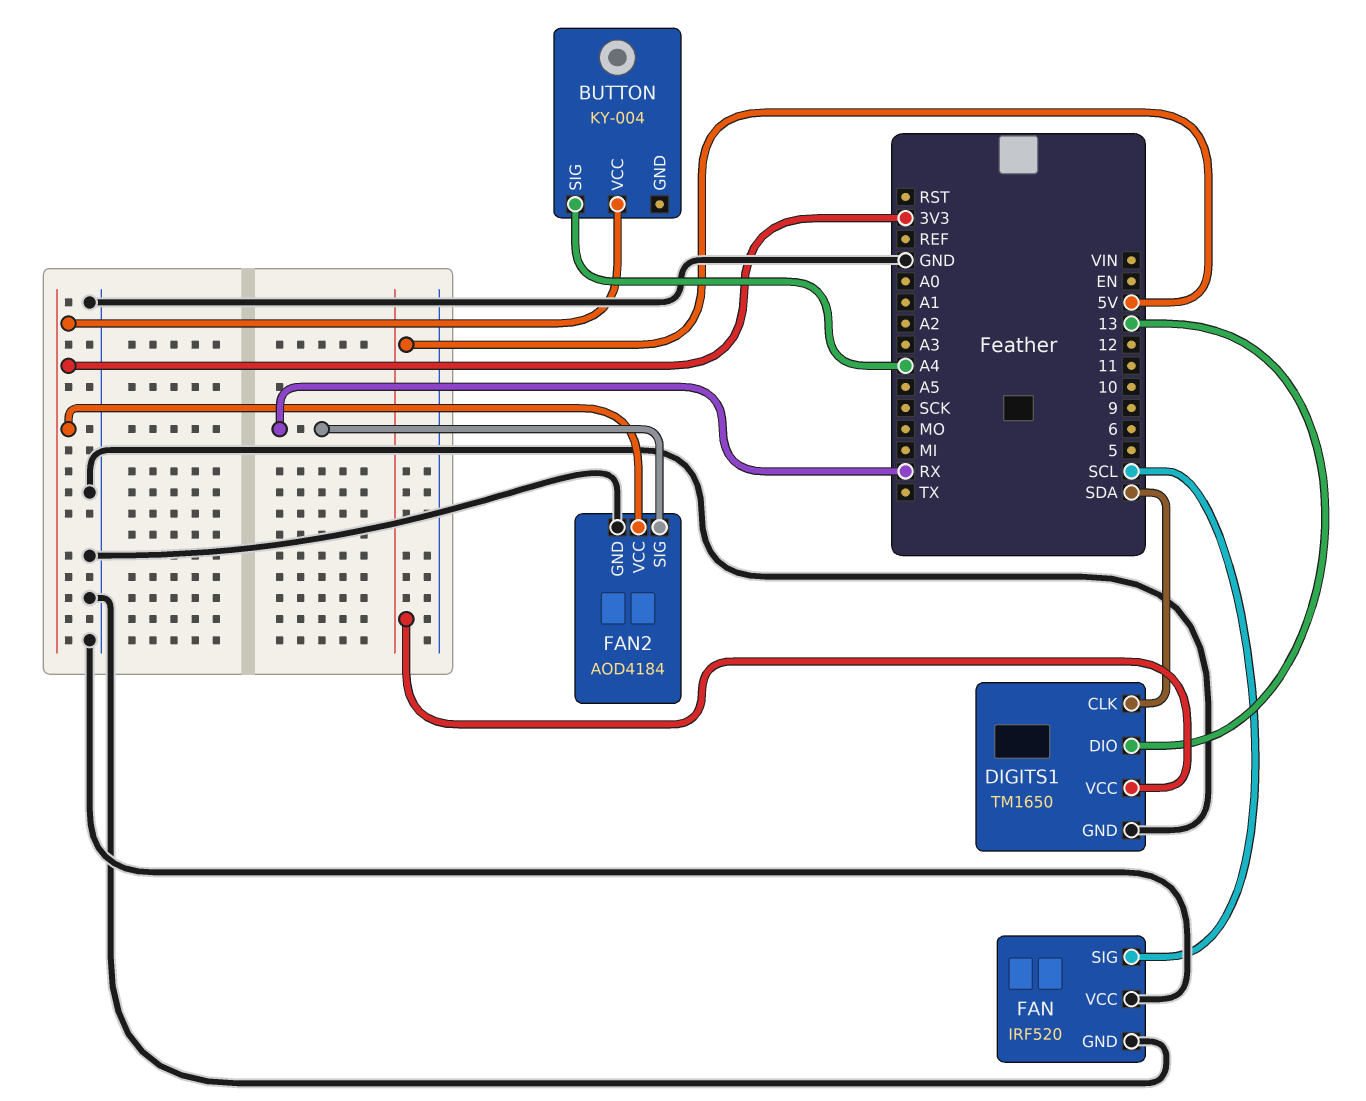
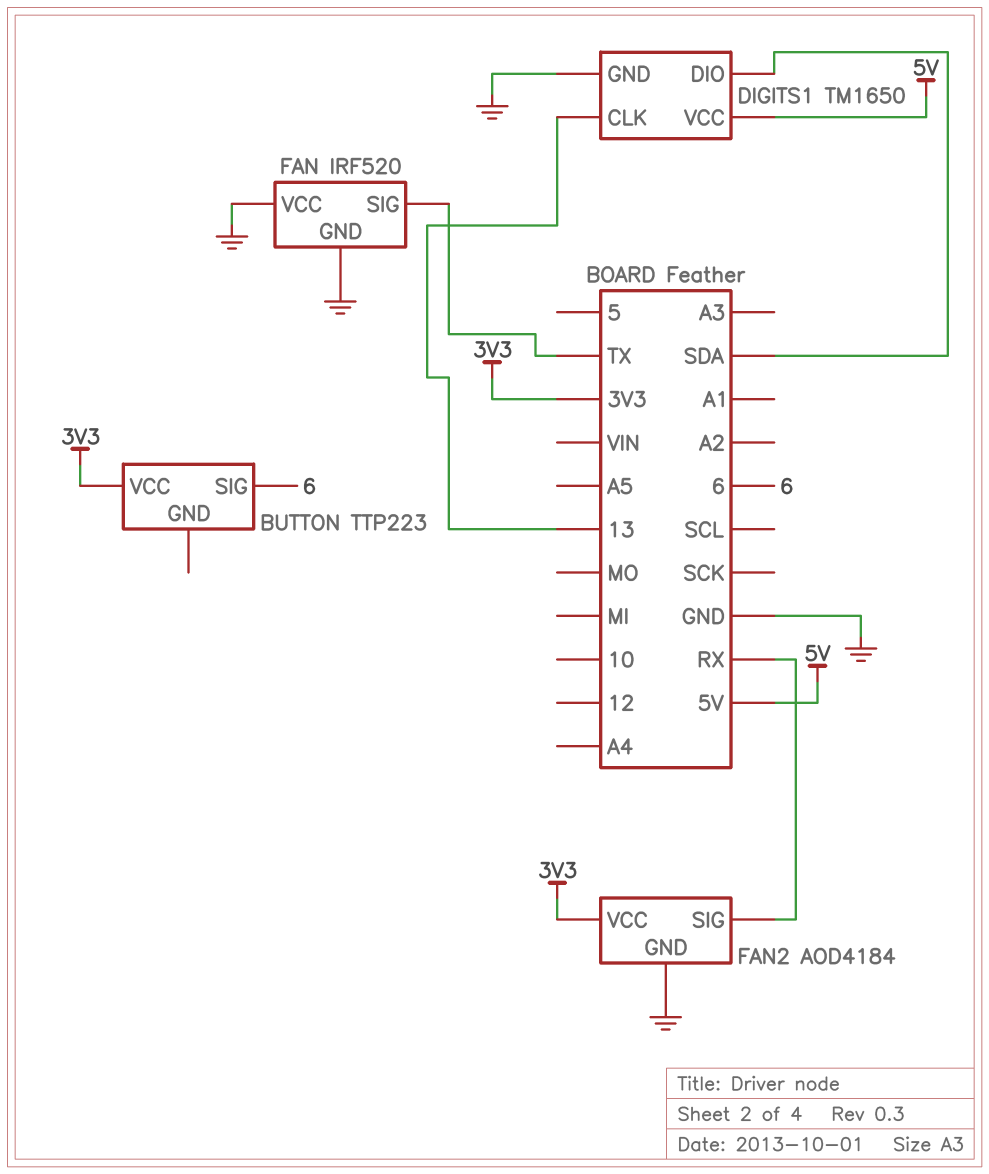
BUTTON: KY-004 -> TTP223
BUTTON pin SIG: A4 -> 6
DIGITS1 pin CLK: SDA -> 13
DIGITS1 pin DIO: 13 -> SDA
FAN pin SIG: SCL -> TX

